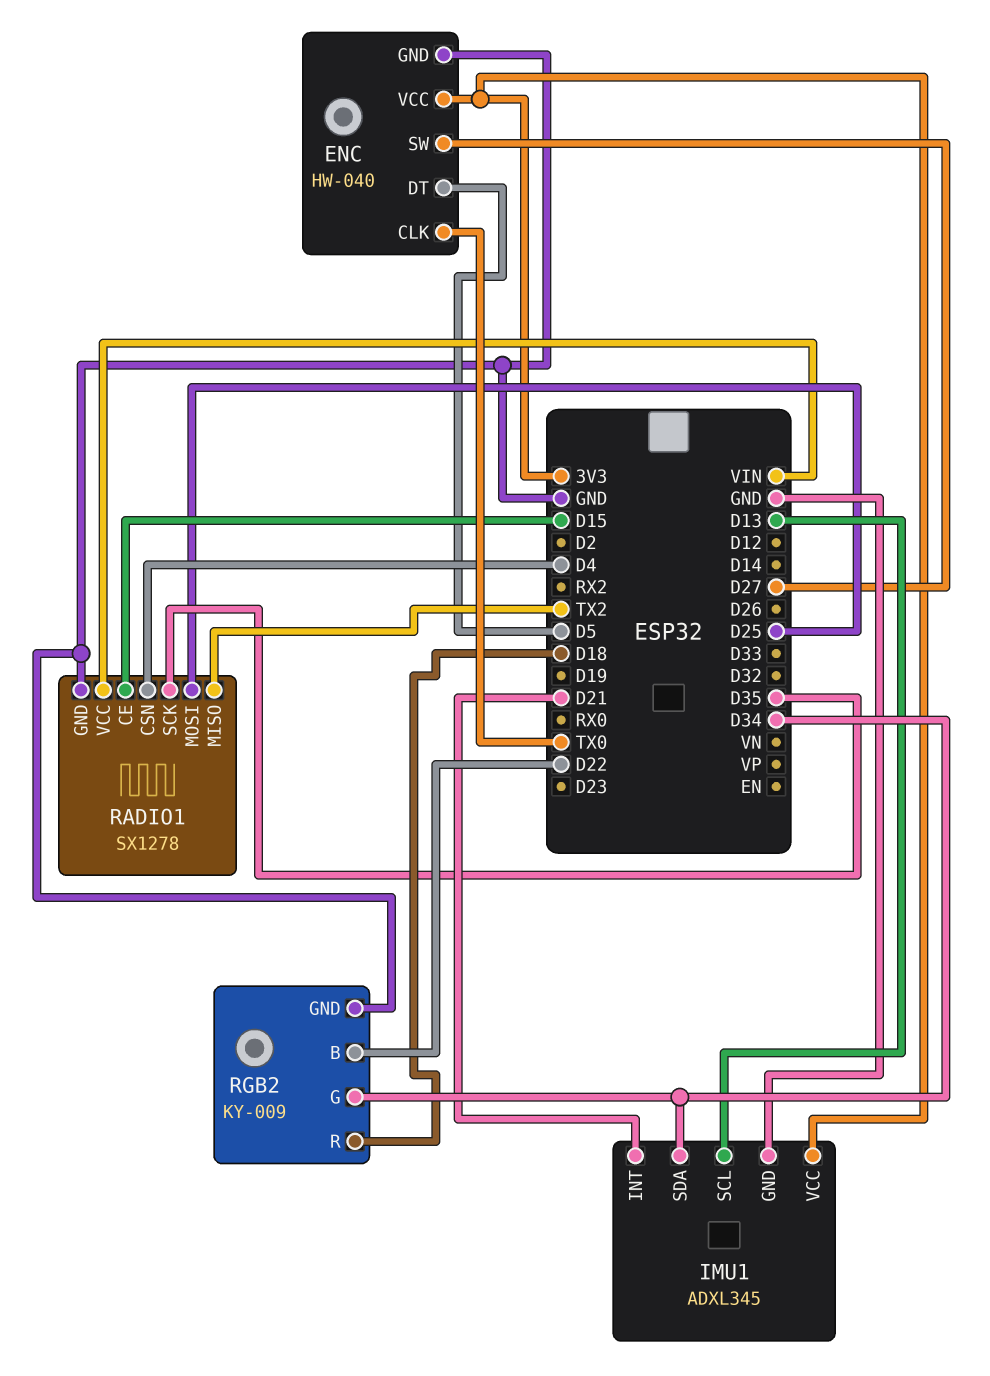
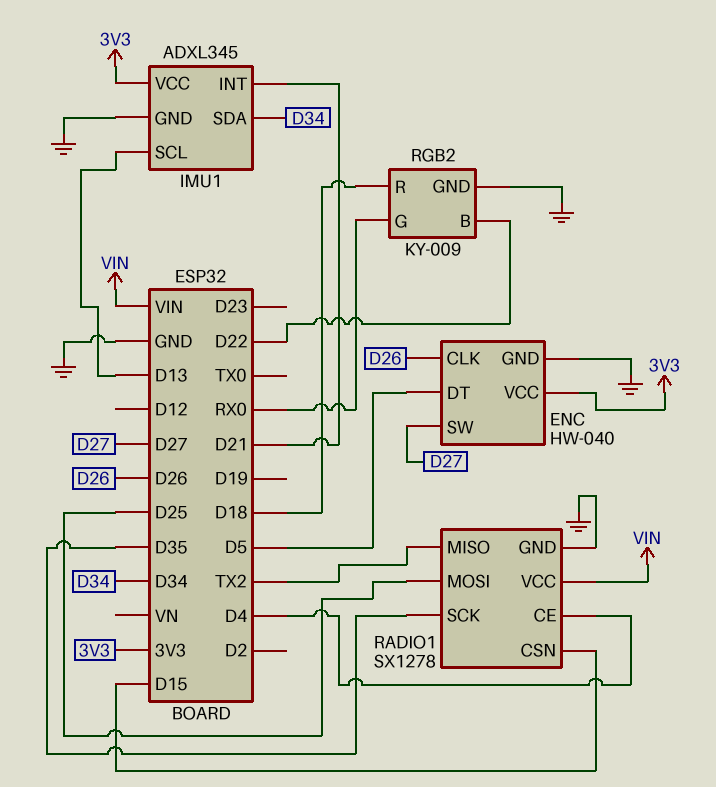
ENC pin CLK: TX0 -> D26
RADIO1 pin CE: D15 -> D4
RADIO1 pin CSN: D4 -> D15
RGB2 pin G: D34 -> RX0

